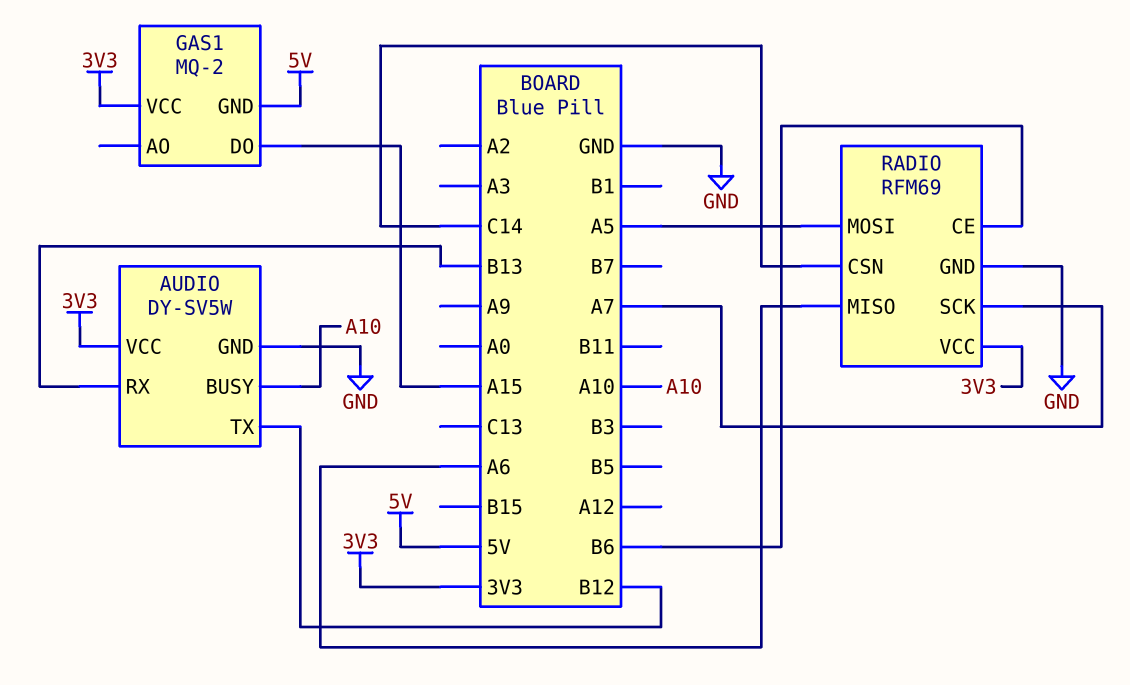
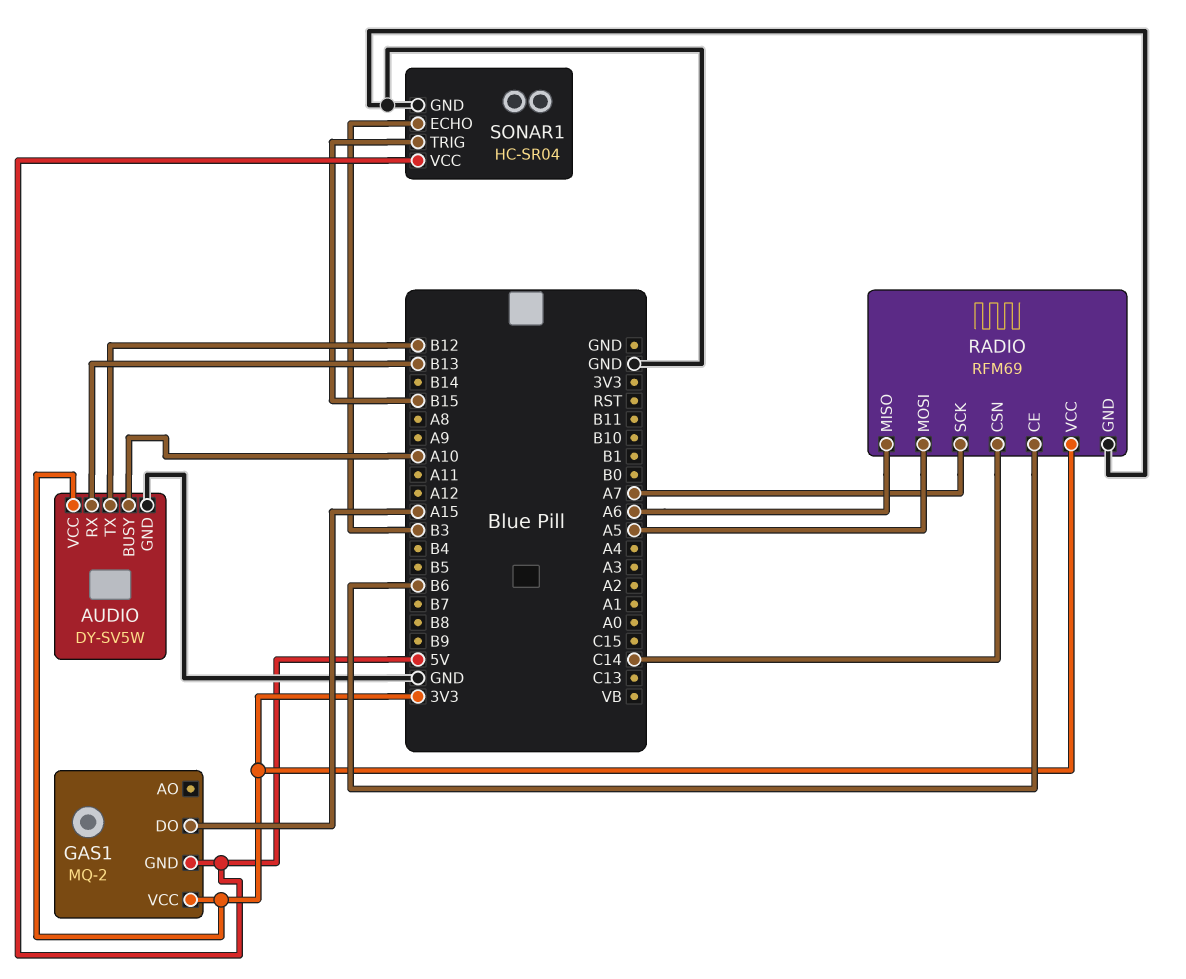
SONAR1: none -> HC-SR04
SONAR1 pin ECHO: none -> B3
SONAR1 pin GND: none -> GND
SONAR1 pin TRIG: none -> B15
SONAR1 pin VCC: none -> 5V

